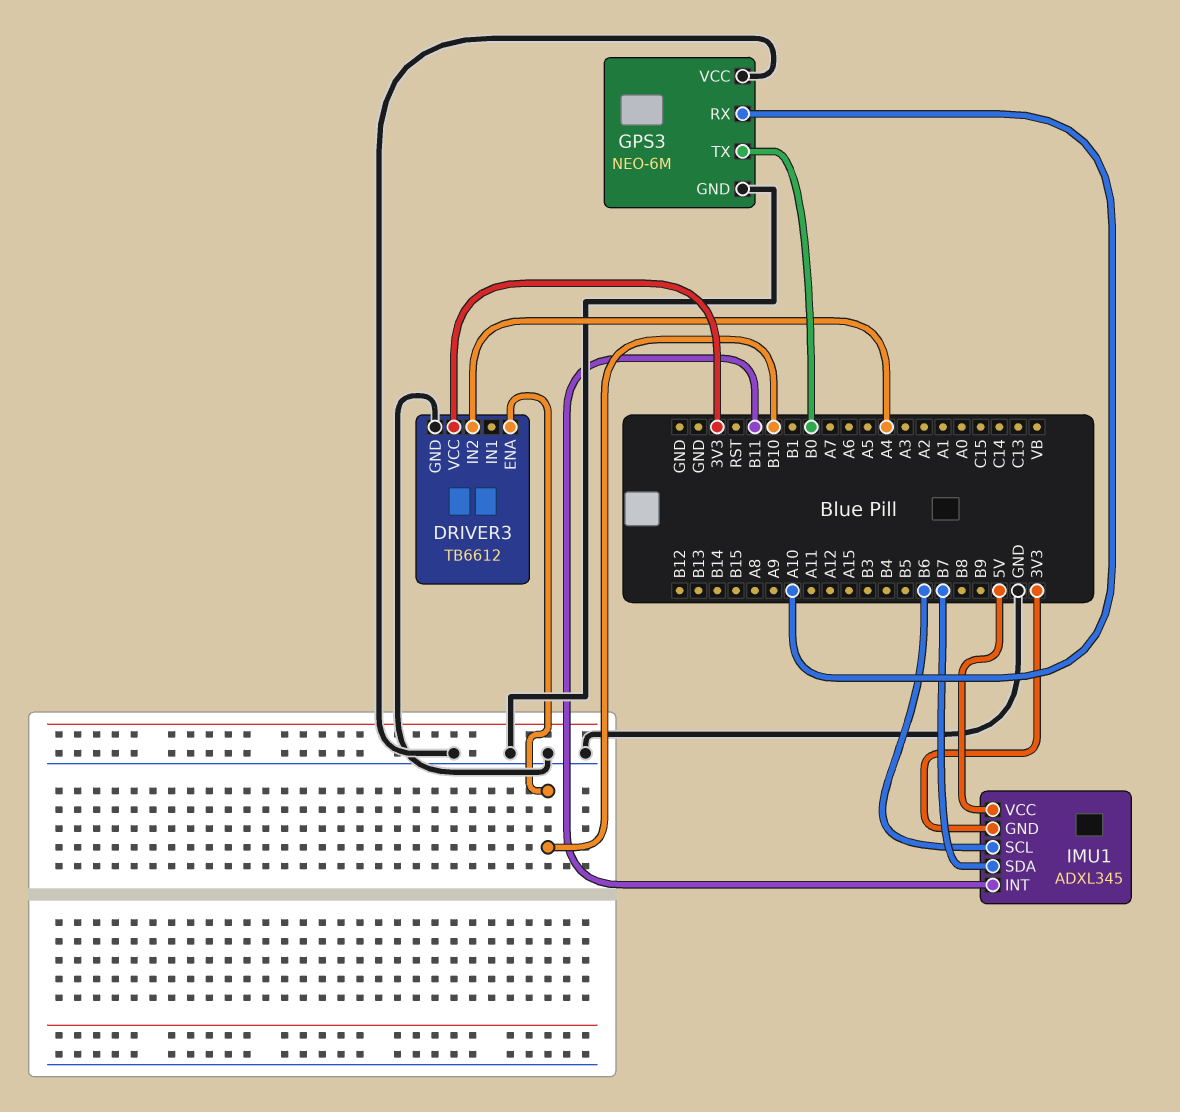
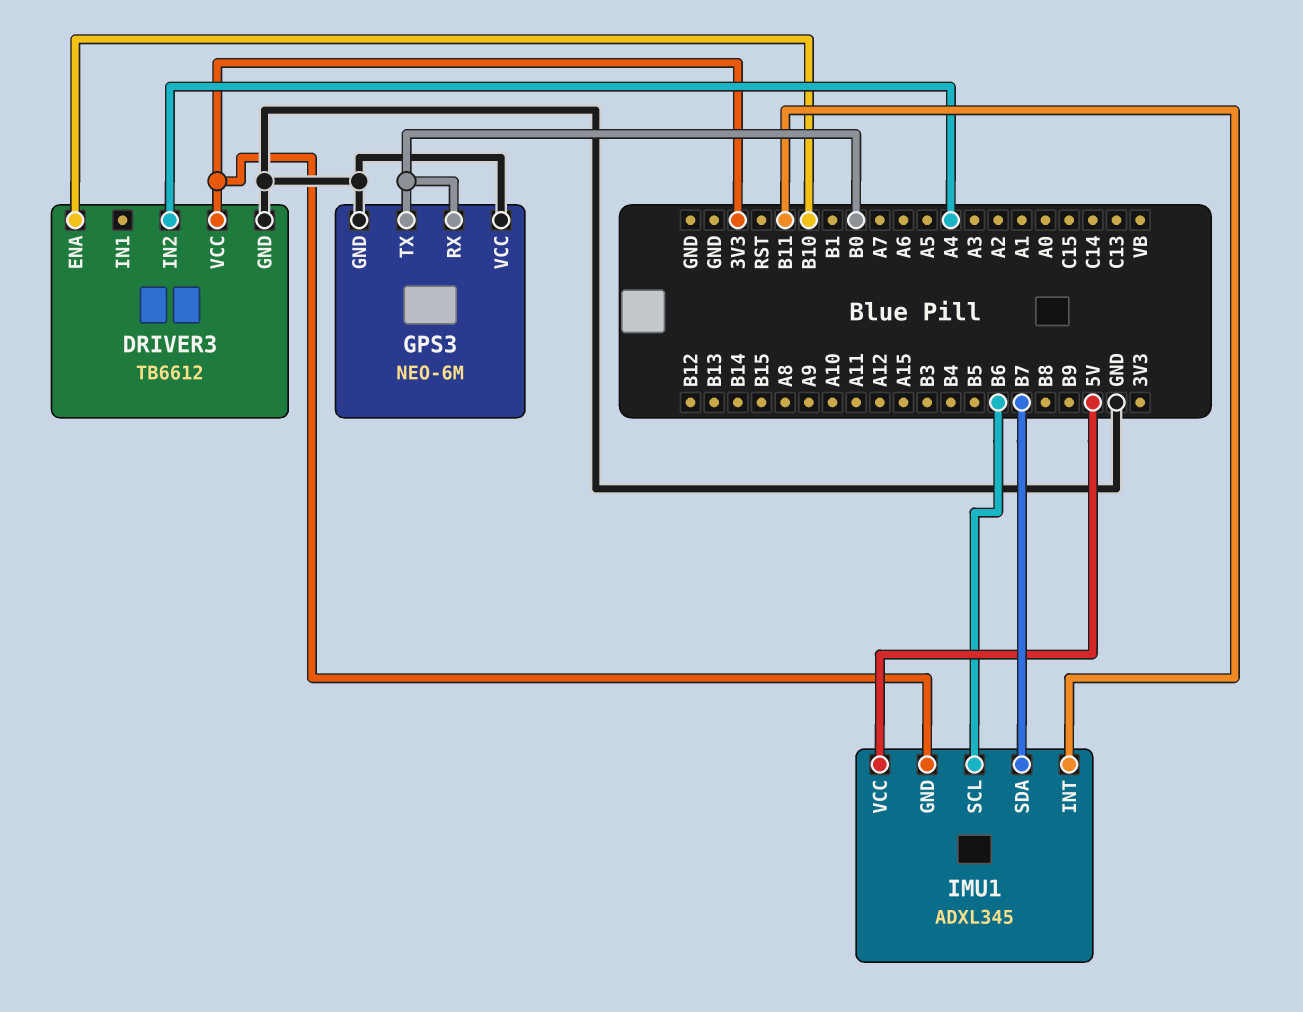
GPS3 pin RX: A10 -> B0

